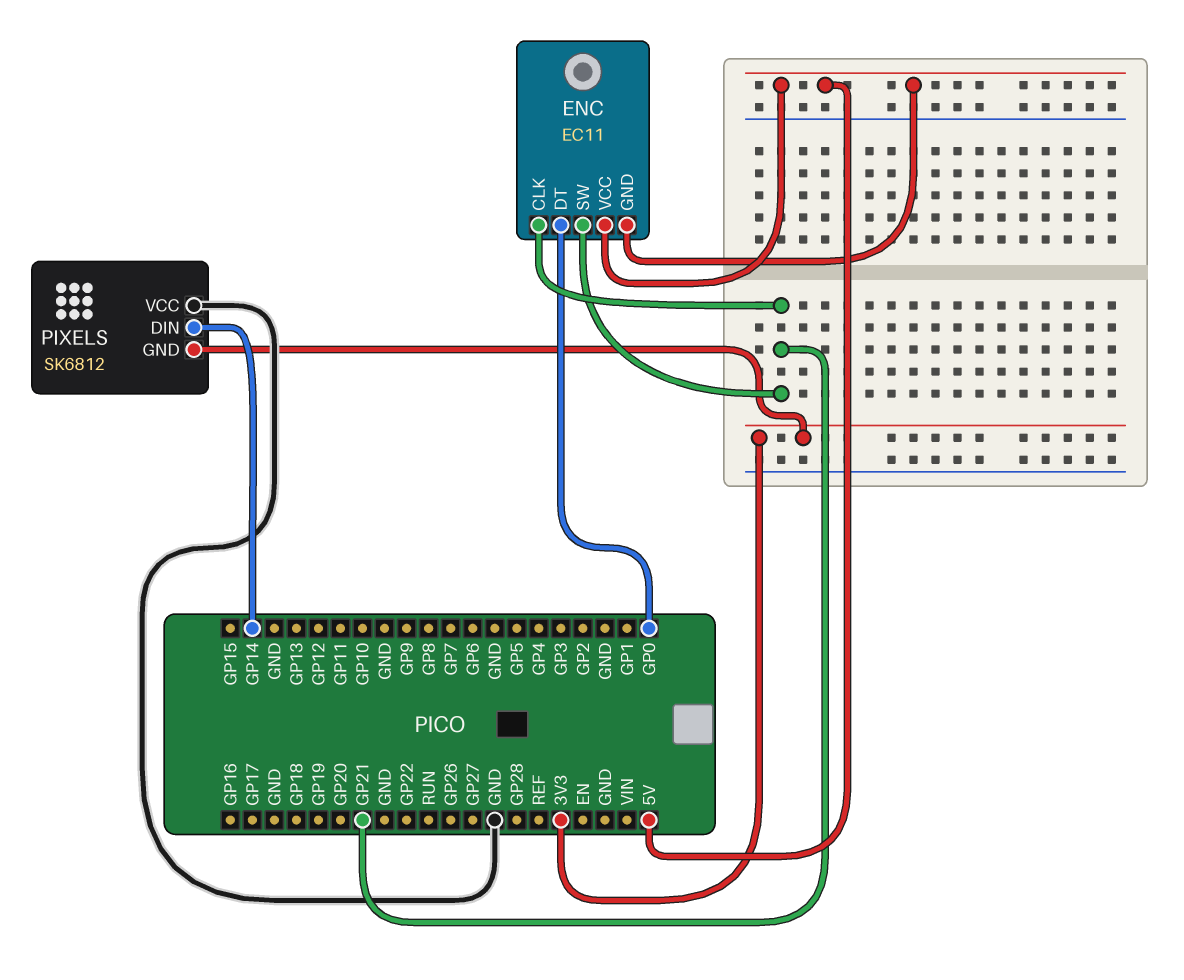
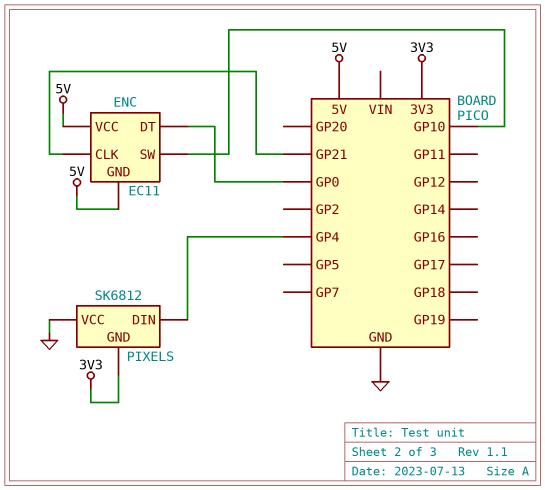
ENC pin SW: GP21 -> GP10
PIXELS pin DIN: GP14 -> GP4

